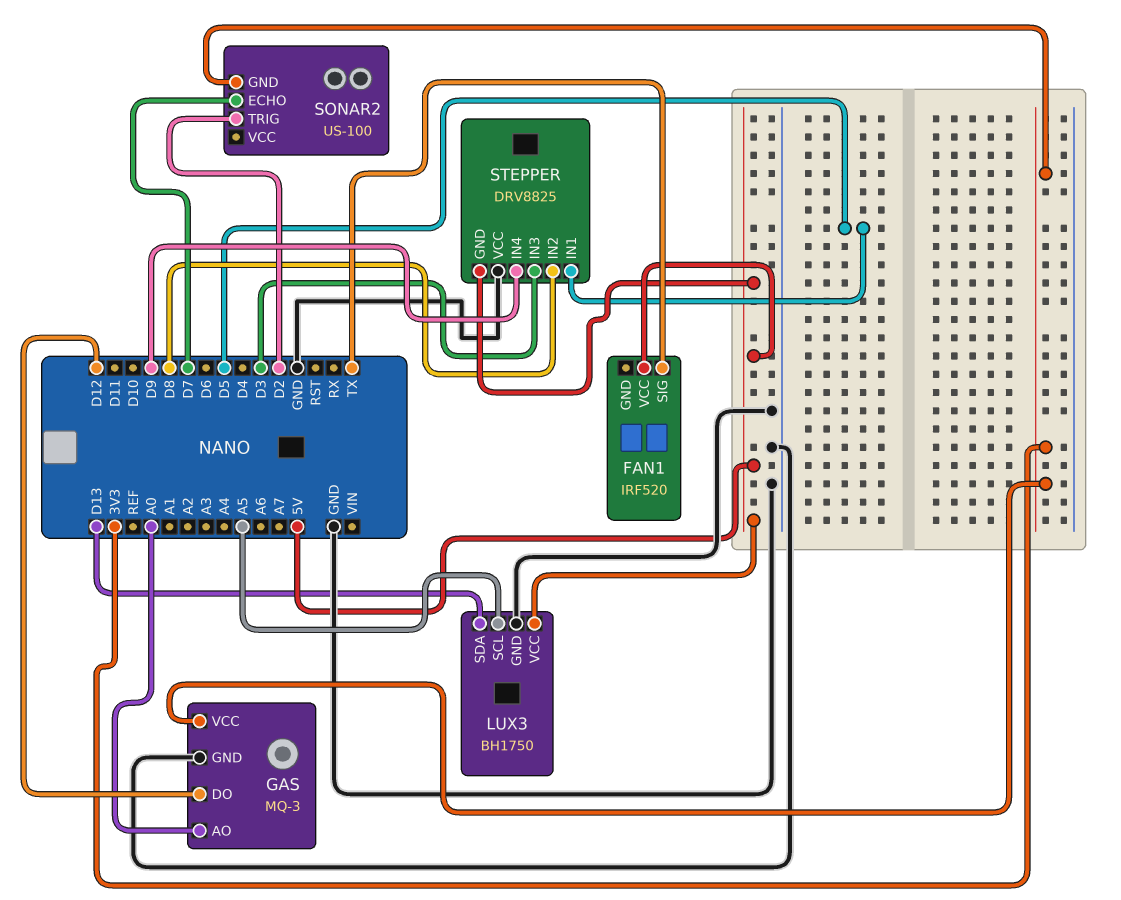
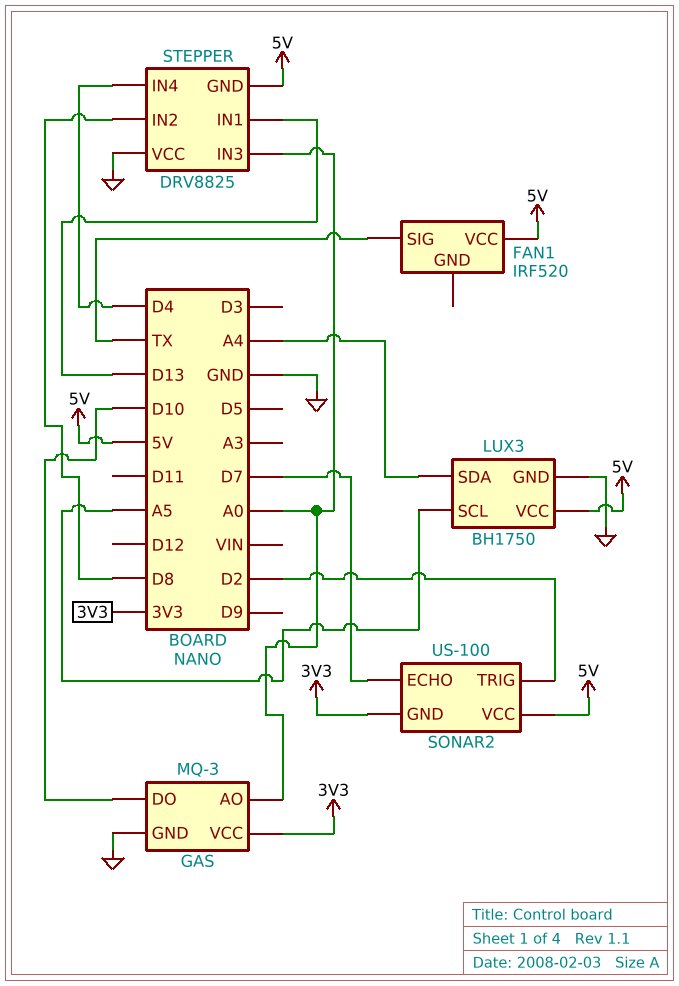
GAS pin DO: D12 -> D10
LUX3 pin SDA: D13 -> A4
SONAR2 pin VCC: none -> 5V
STEPPER pin IN1: D5 -> D13
STEPPER pin IN3: D3 -> A0
STEPPER pin IN4: D9 -> D4

